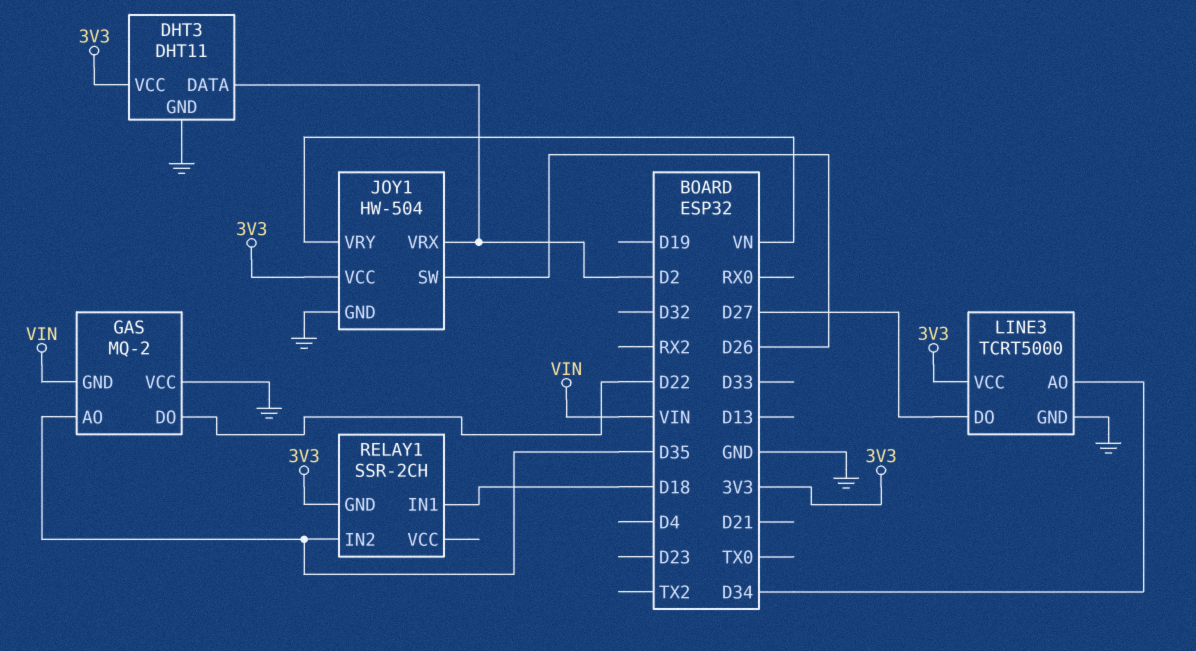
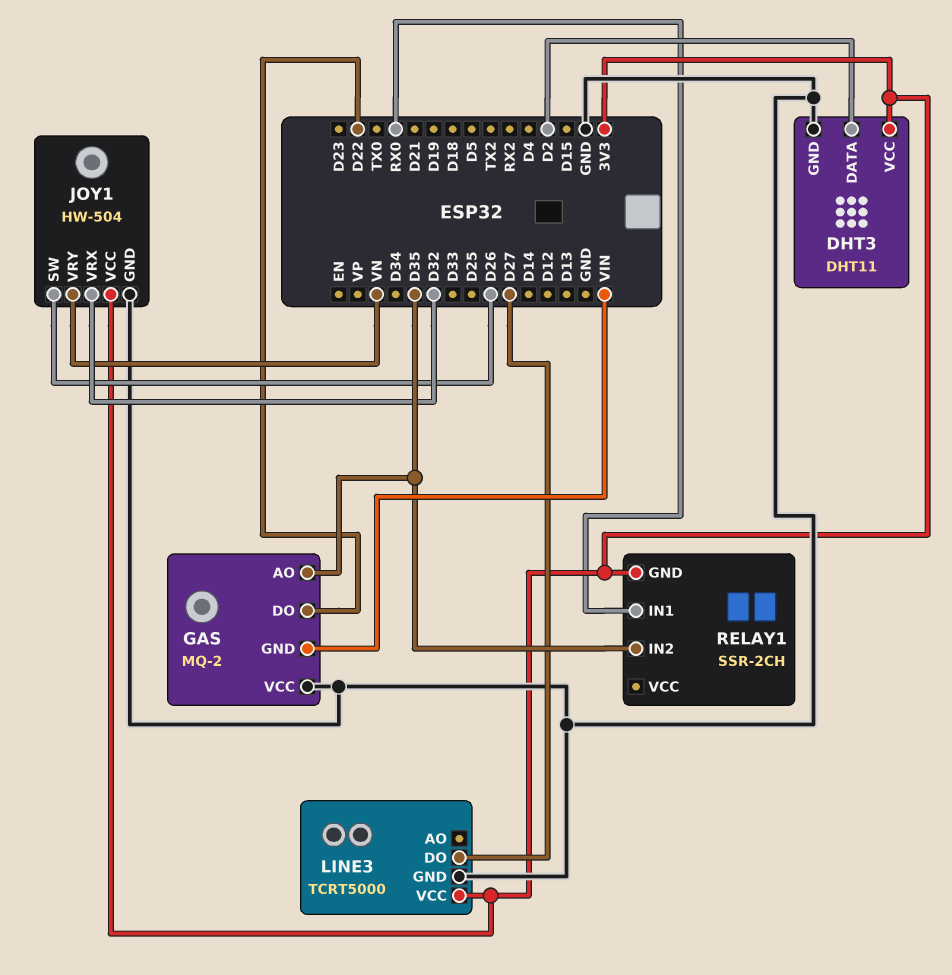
JOY1 pin VRX: D2 -> D32
LINE3 pin AO: D34 -> none
RELAY1 pin IN1: D18 -> RX0

